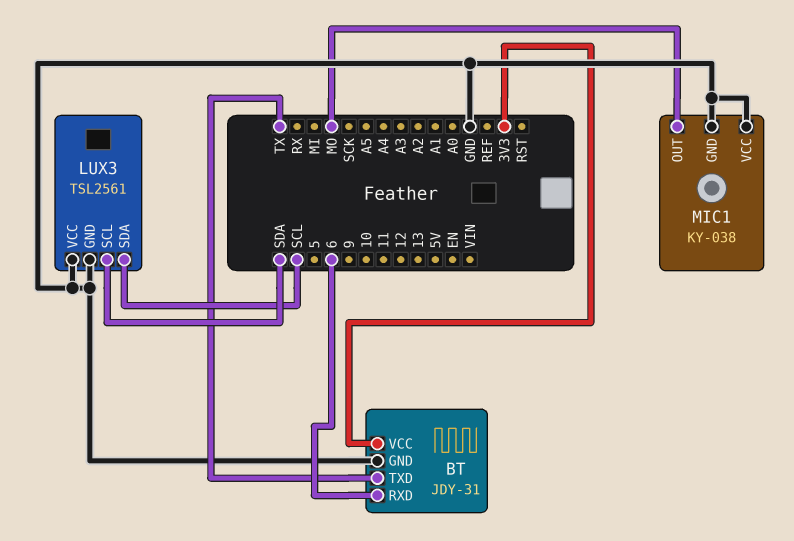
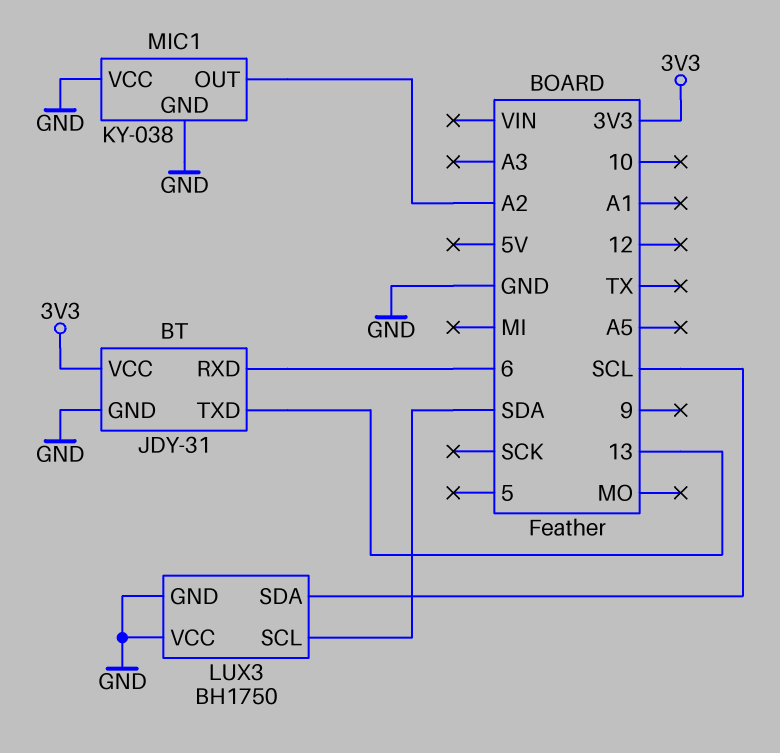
BT pin TXD: TX -> 13
LUX3: TSL2561 -> BH1750
MIC1 pin OUT: MO -> A2

